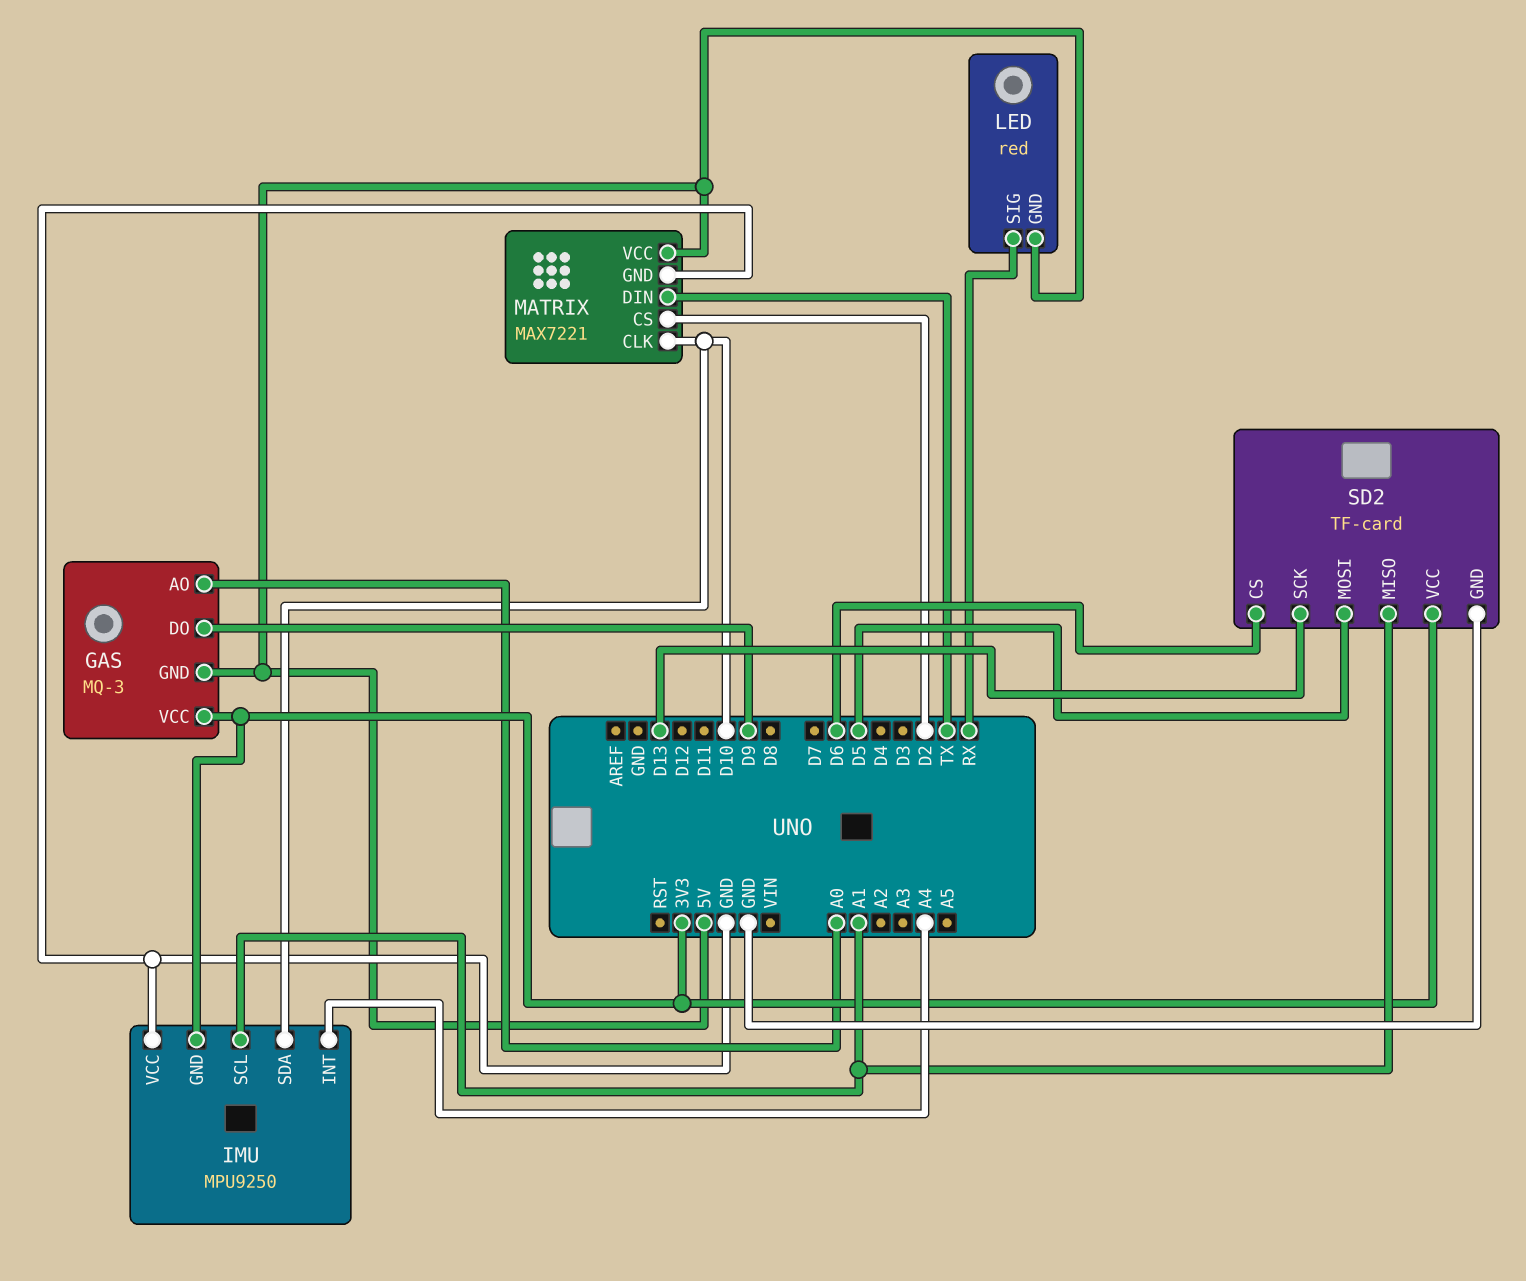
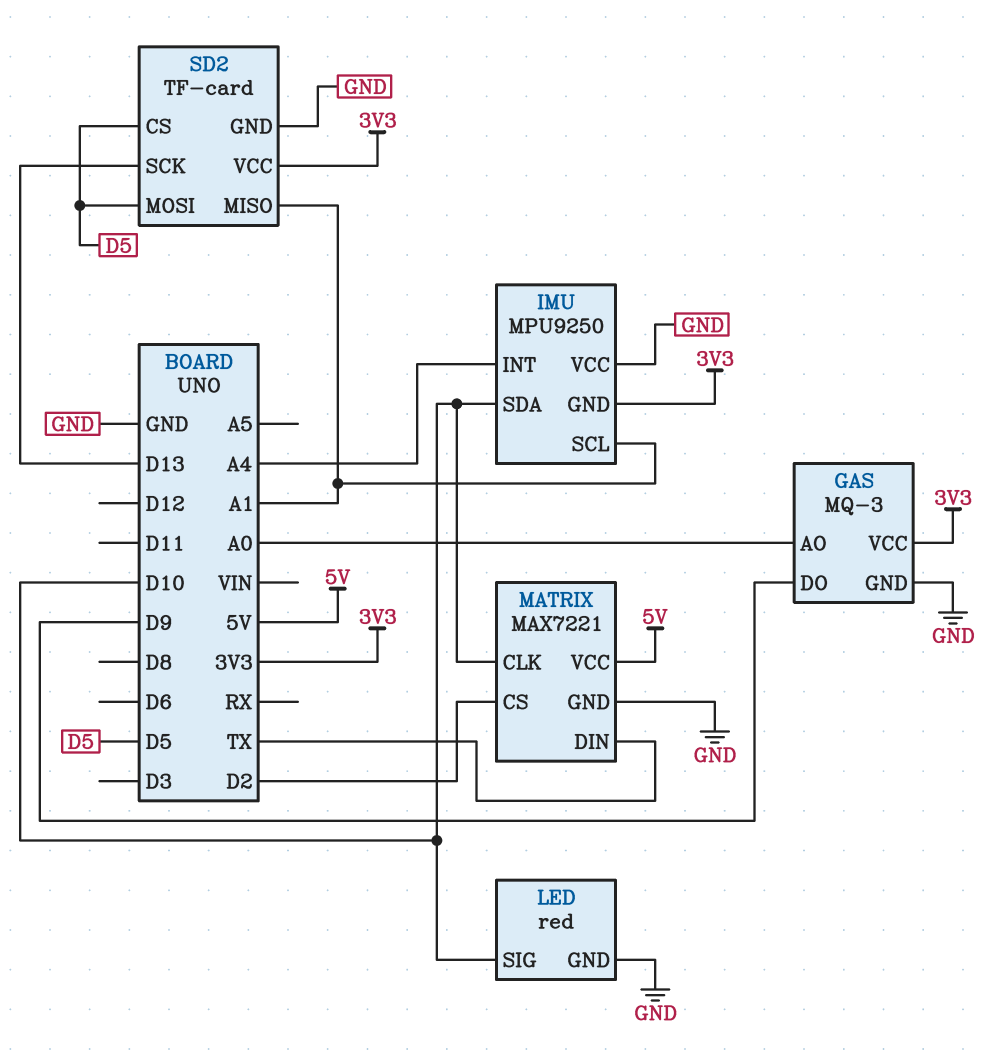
GAS pin GND: 5V -> GND
LED pin GND: 5V -> GND
LED pin SIG: RX -> D10
SD2 pin CS: D6 -> D5

